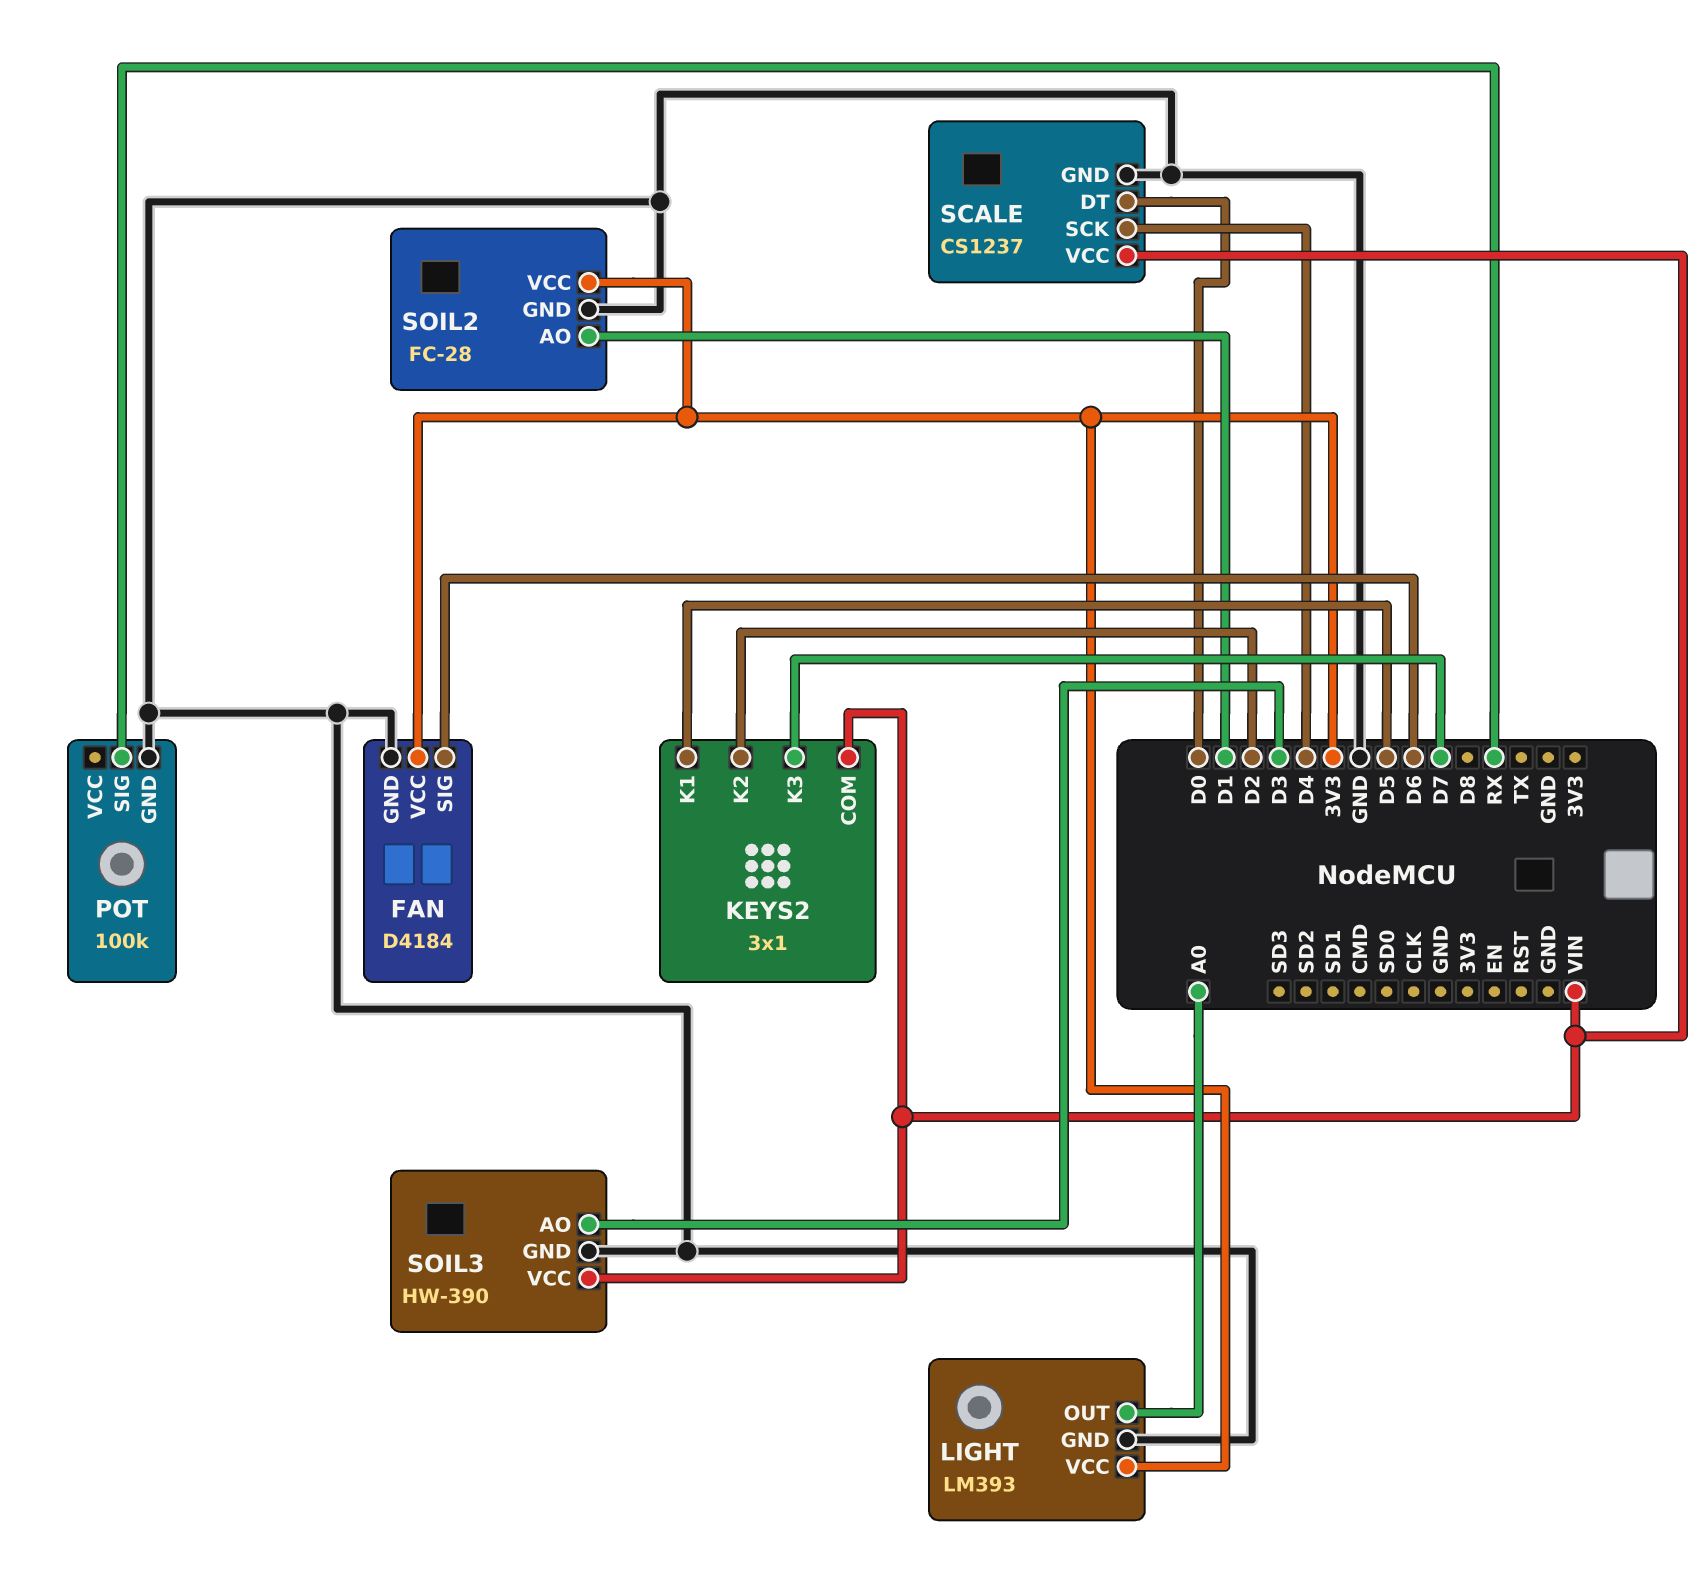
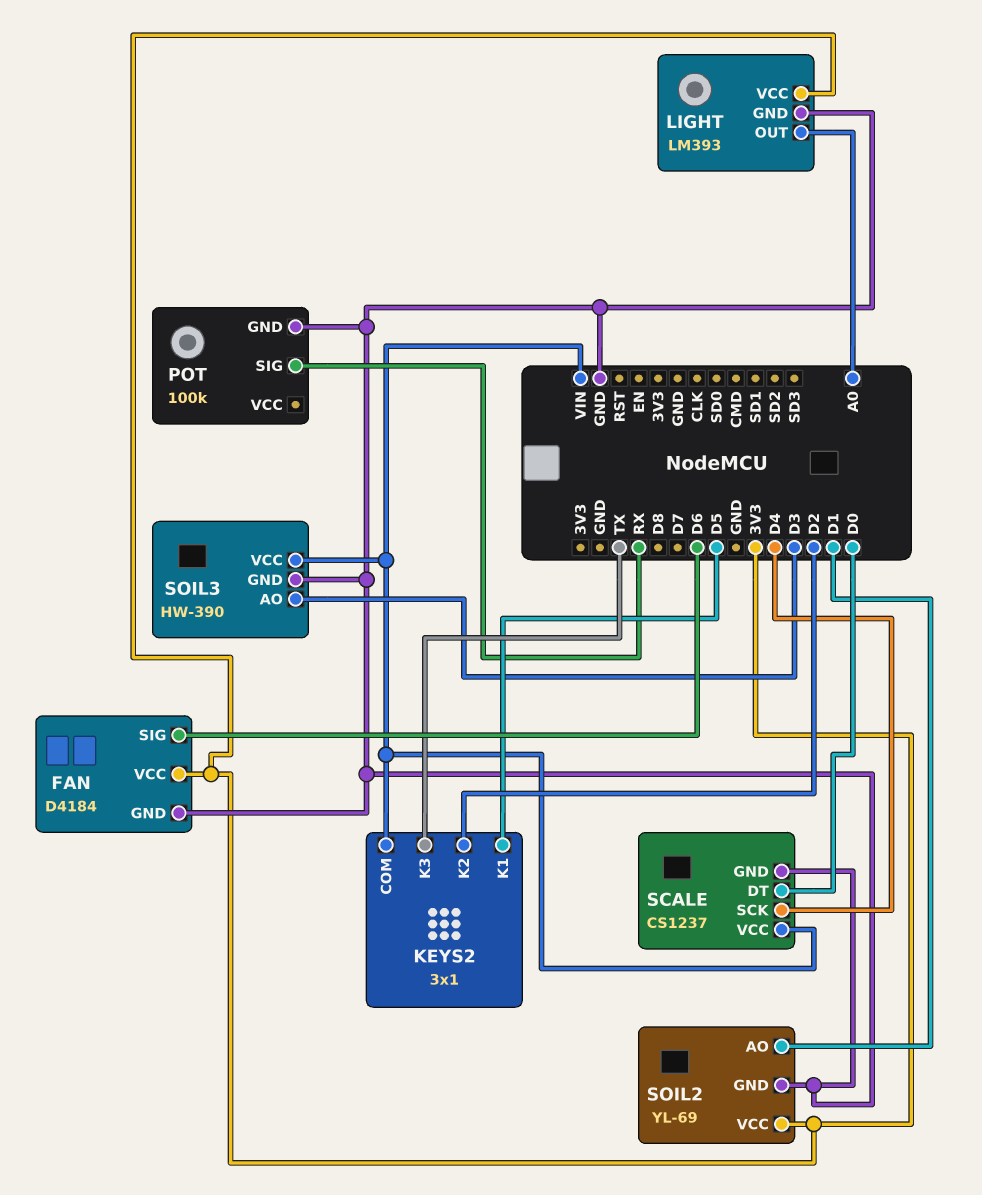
KEYS2 pin K3: D7 -> TX
SOIL2: FC-28 -> YL-69

